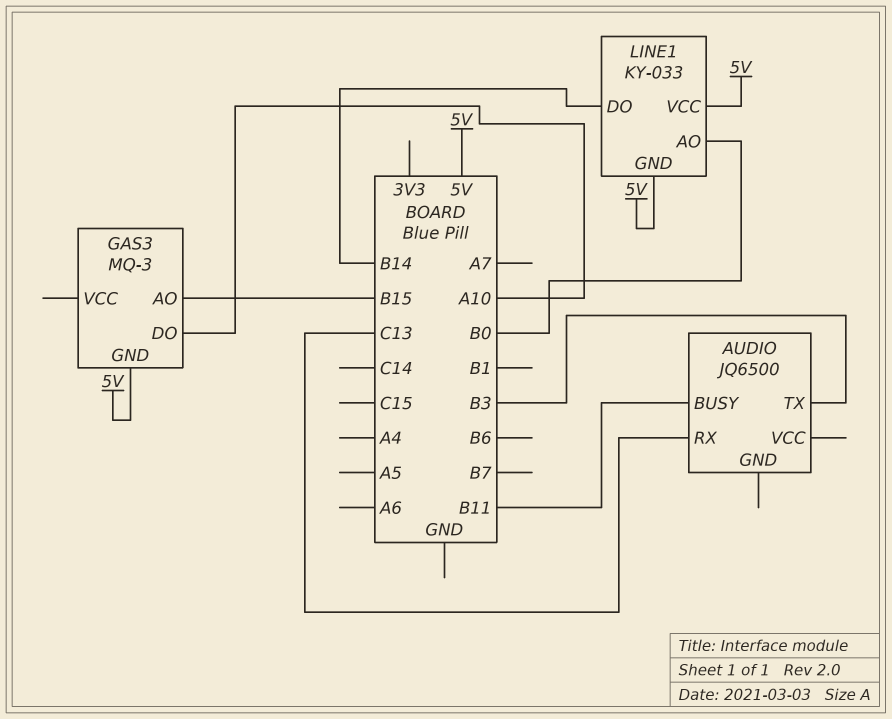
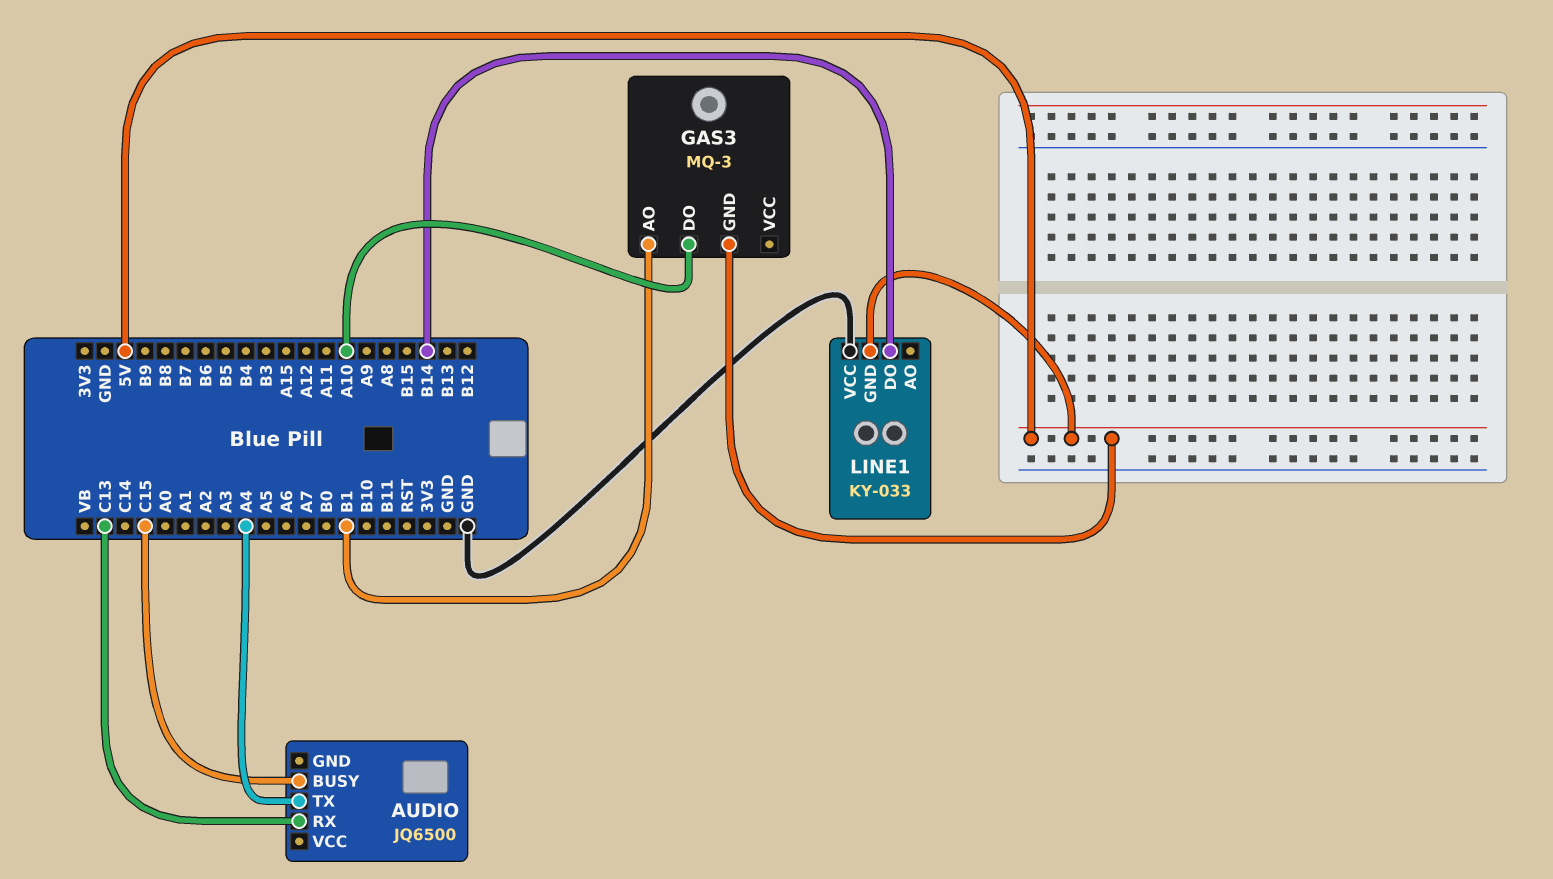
AUDIO pin BUSY: B11 -> C15
AUDIO pin TX: B3 -> A4
GAS3 pin AO: B15 -> B1
LINE1 pin AO: B0 -> none
LINE1 pin VCC: 5V -> GND

